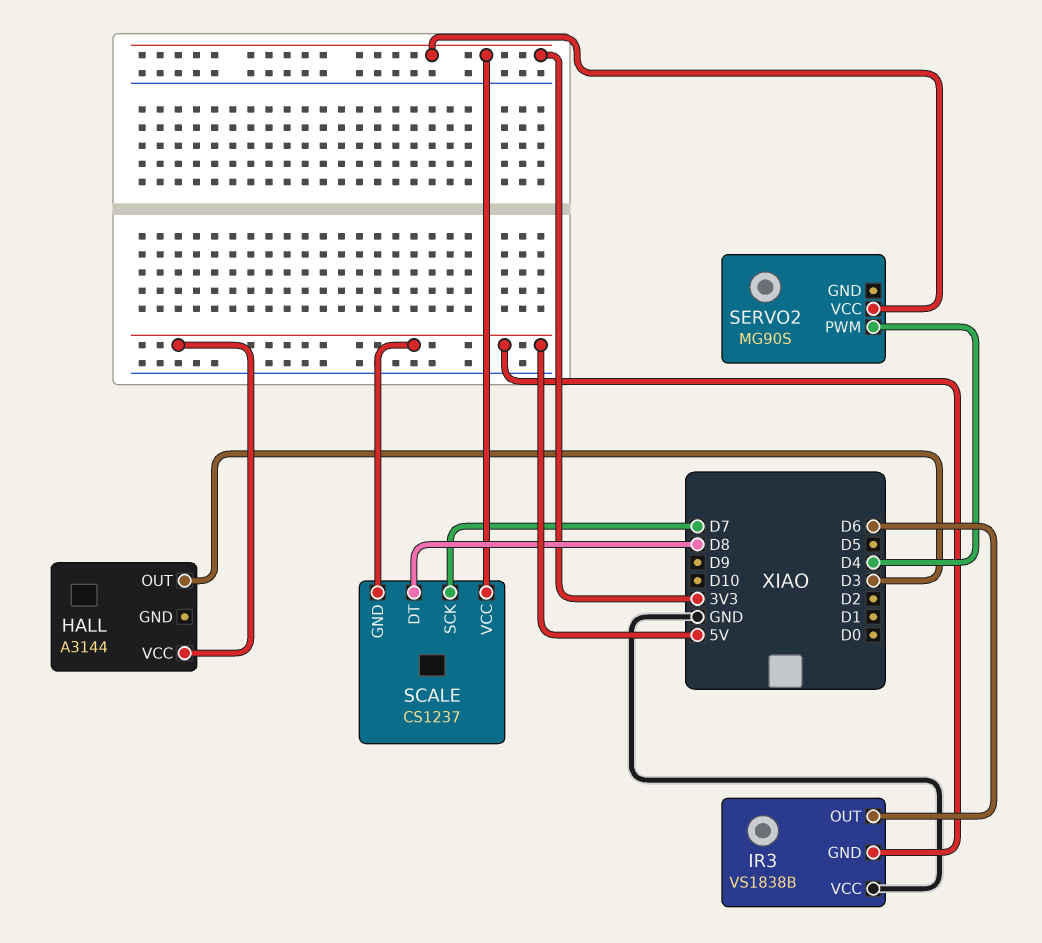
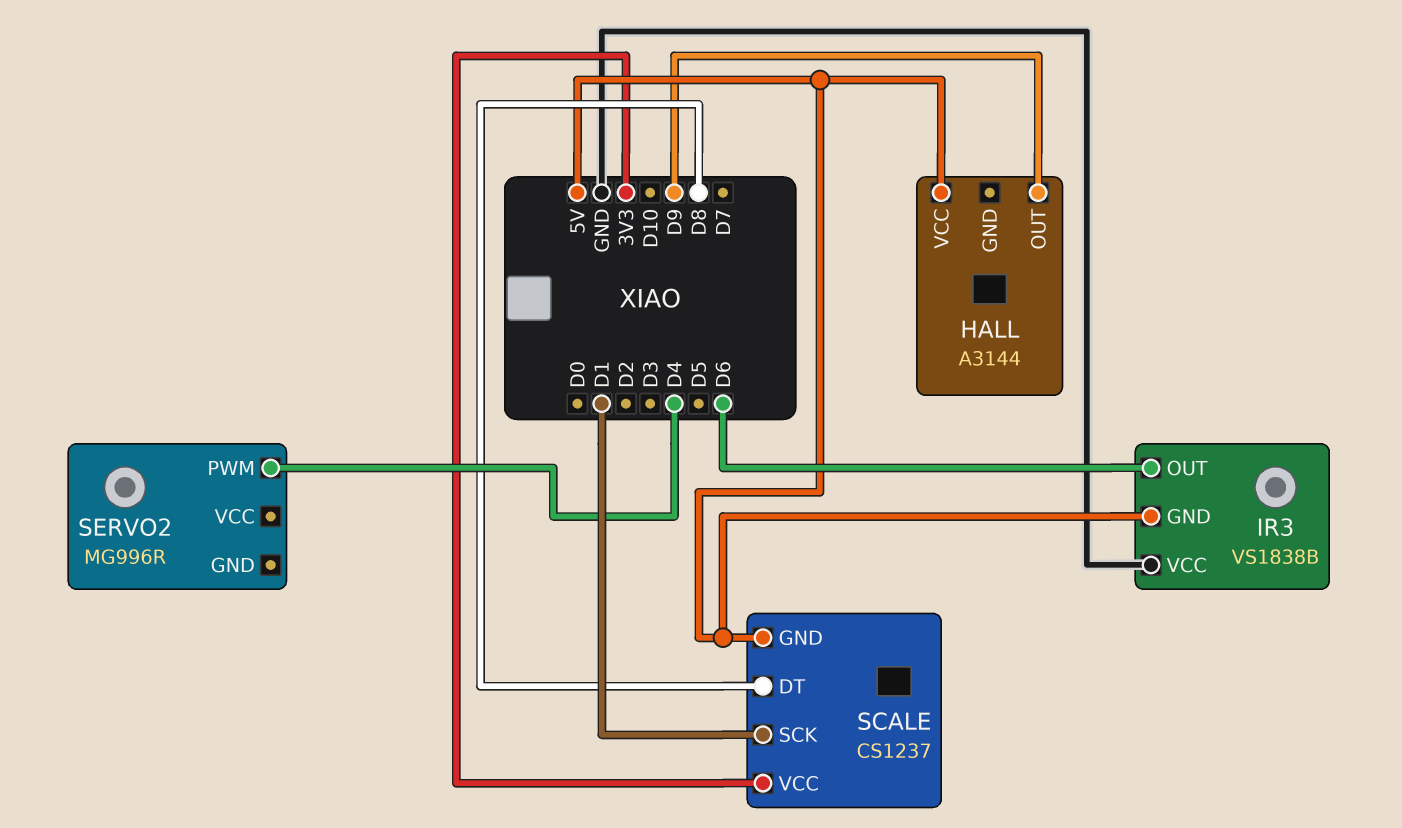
HALL pin OUT: D3 -> D9
SCALE pin SCK: D7 -> D1
SERVO2: MG90S -> MG996R
SERVO2 pin VCC: 3V3 -> none

